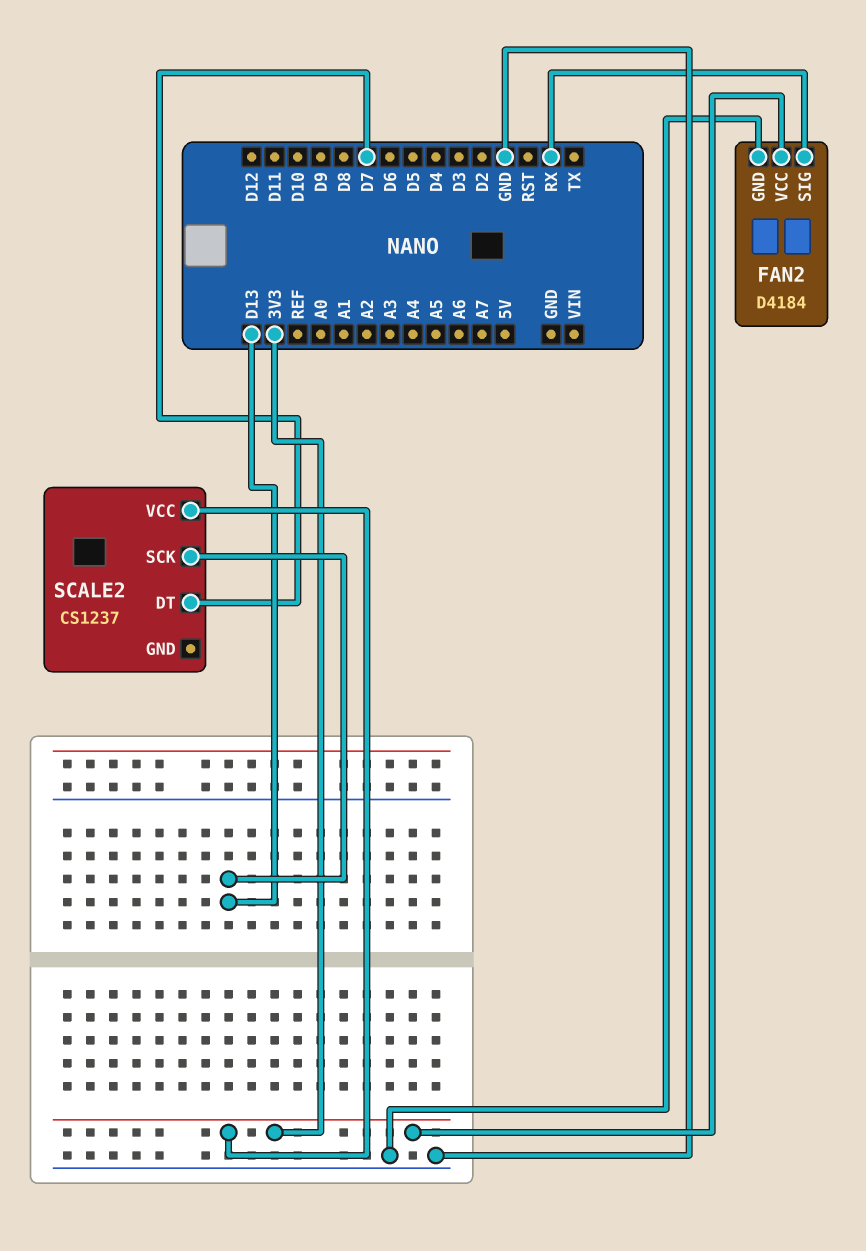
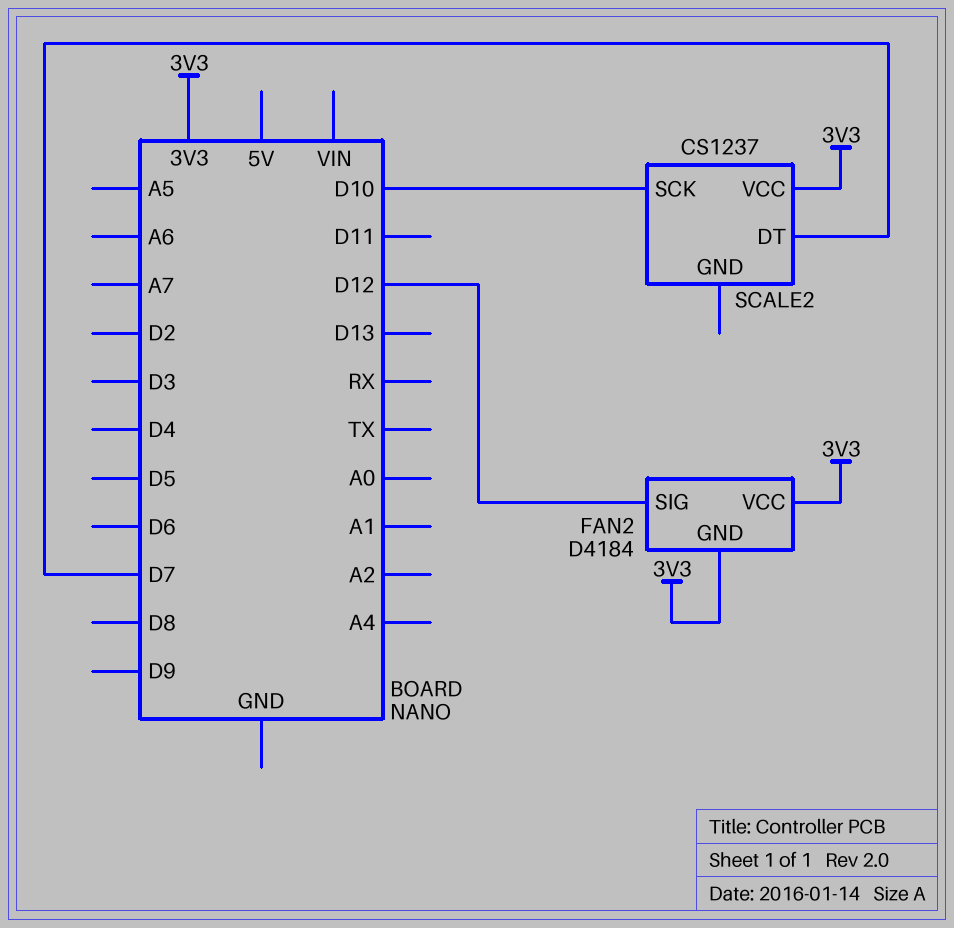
FAN2 pin GND: GND -> 3V3
FAN2 pin SIG: RX -> D12
SCALE2 pin SCK: D13 -> D10

